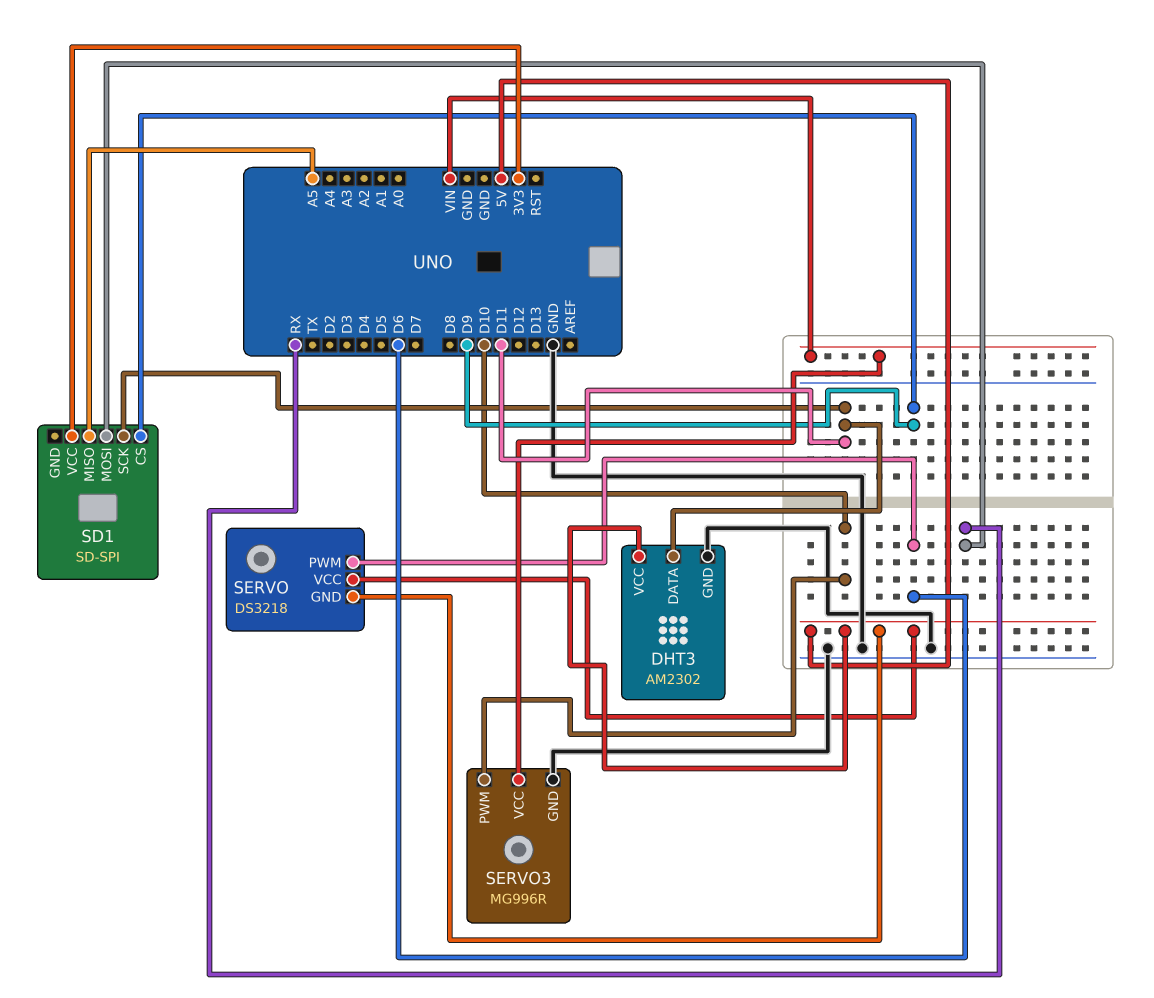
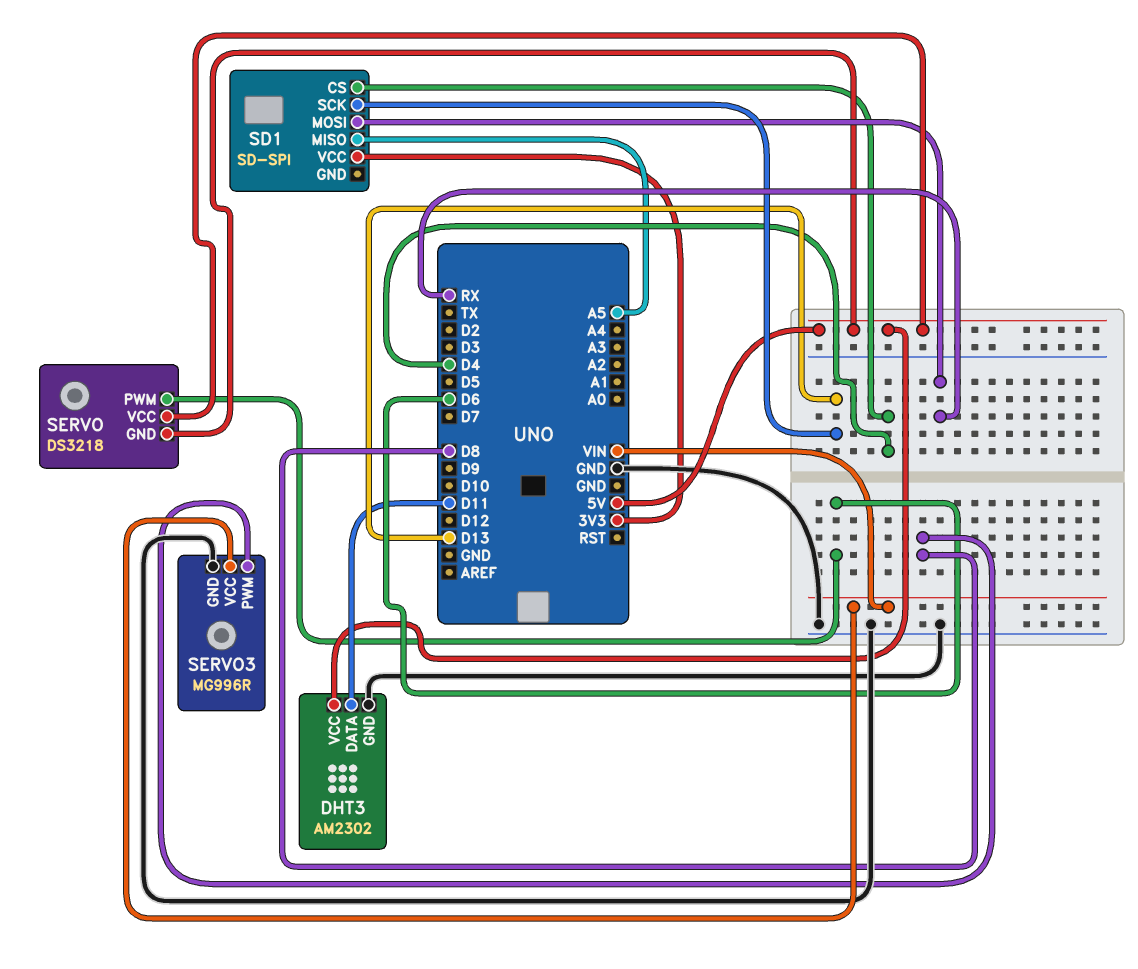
SD1 pin CS: D9 -> D4
SD1 pin SCK: D11 -> D13
SERVO3 pin PWM: D10 -> D8

